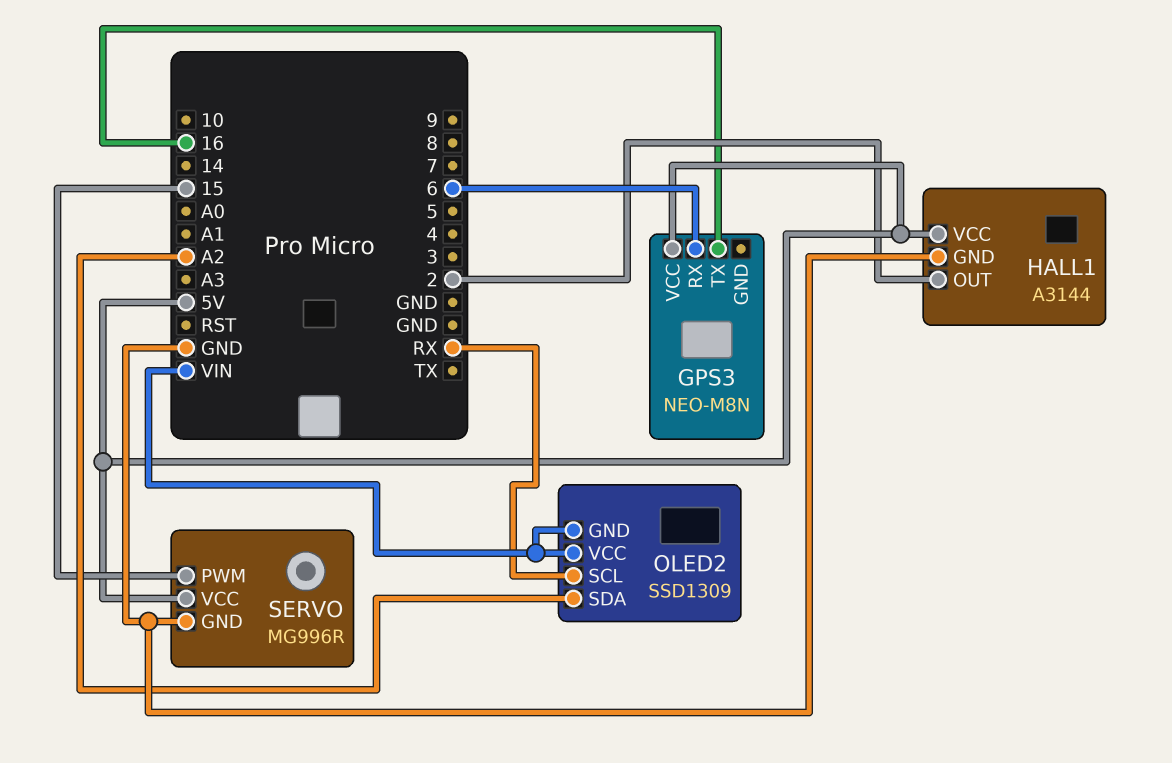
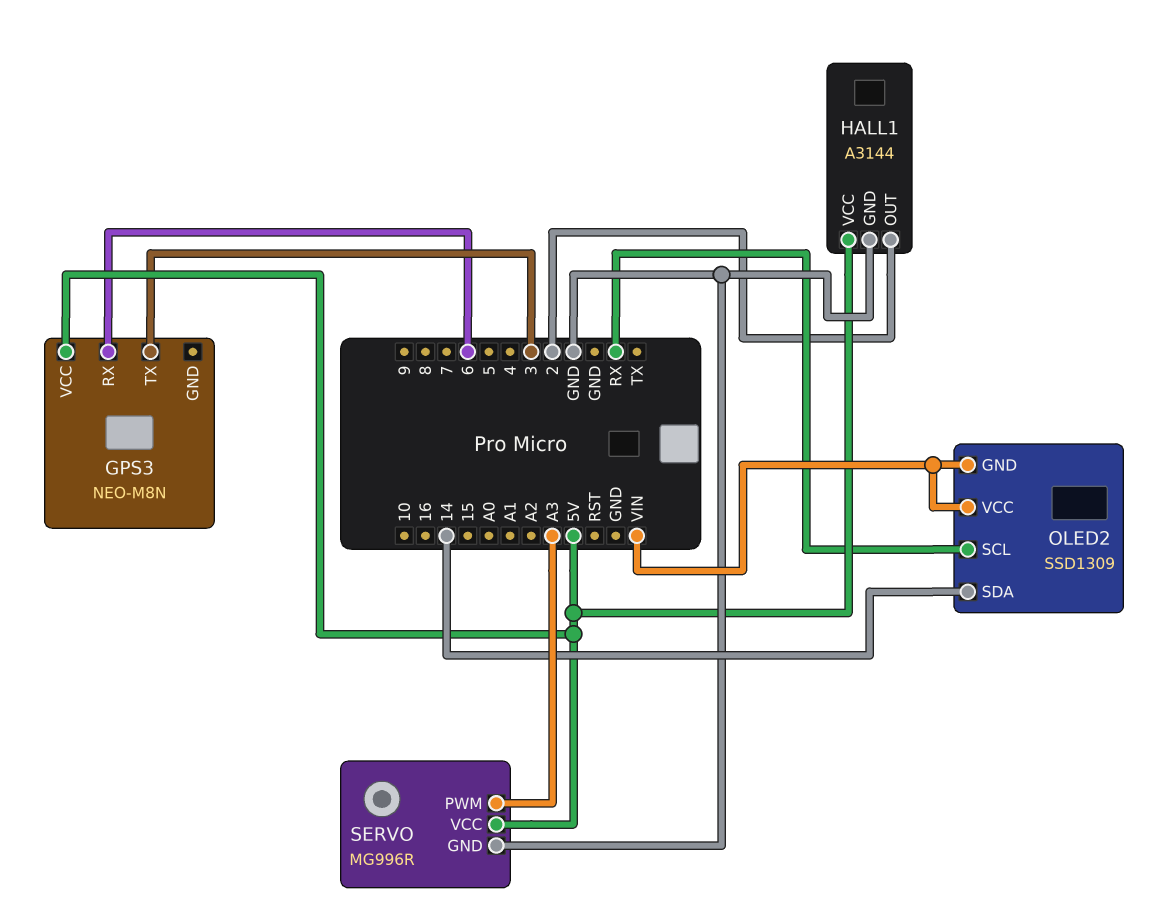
GPS3 pin TX: 16 -> 3
OLED2 pin SDA: A2 -> 14
SERVO pin PWM: 15 -> A3

